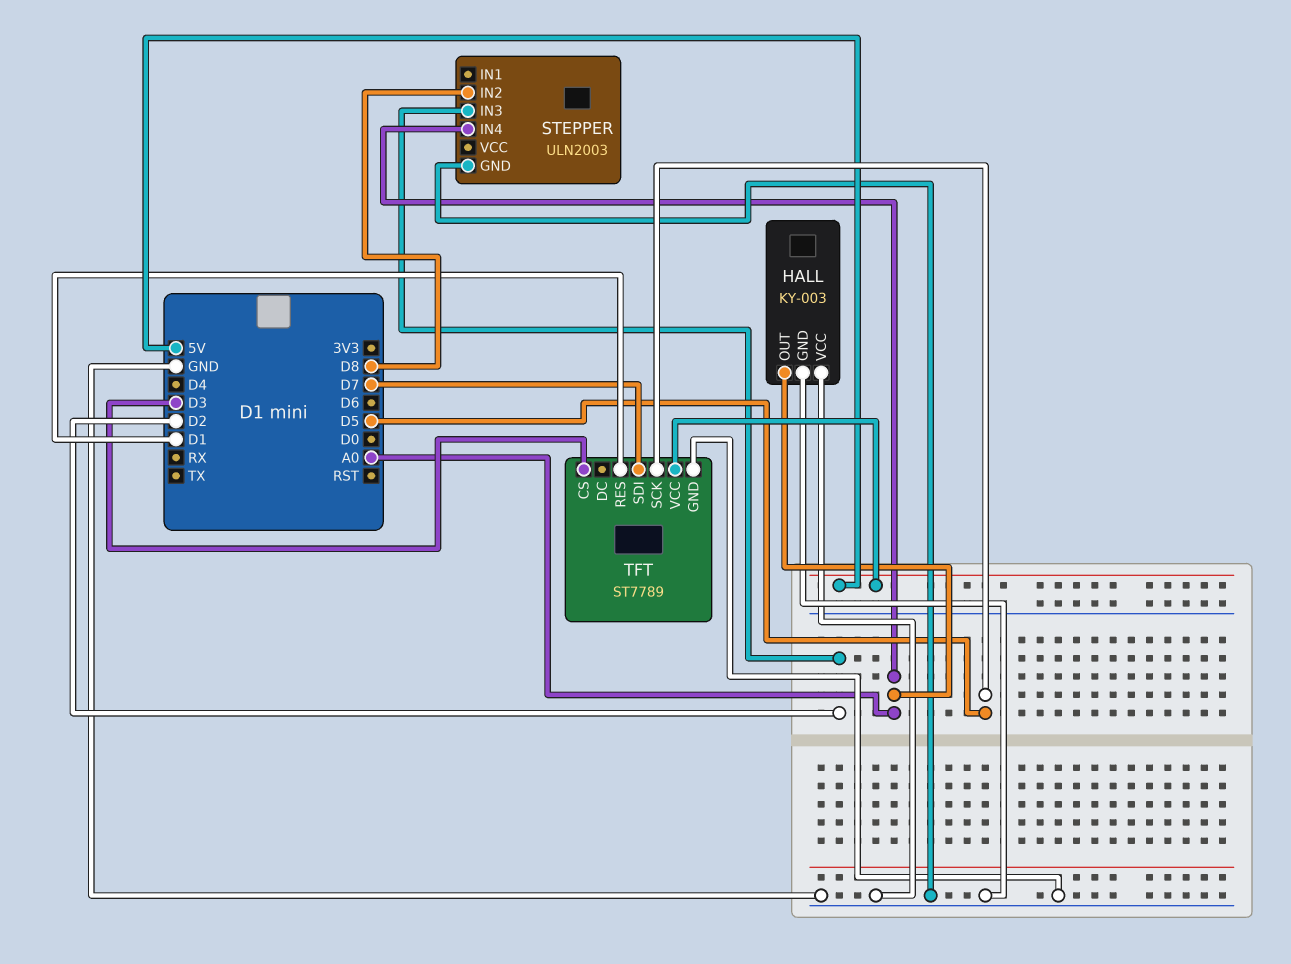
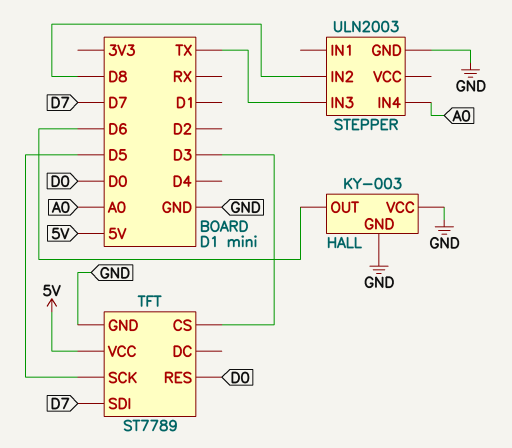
HALL pin OUT: A0 -> D6
STEPPER pin IN3: D2 -> TX
TFT pin RES: D1 -> D0

